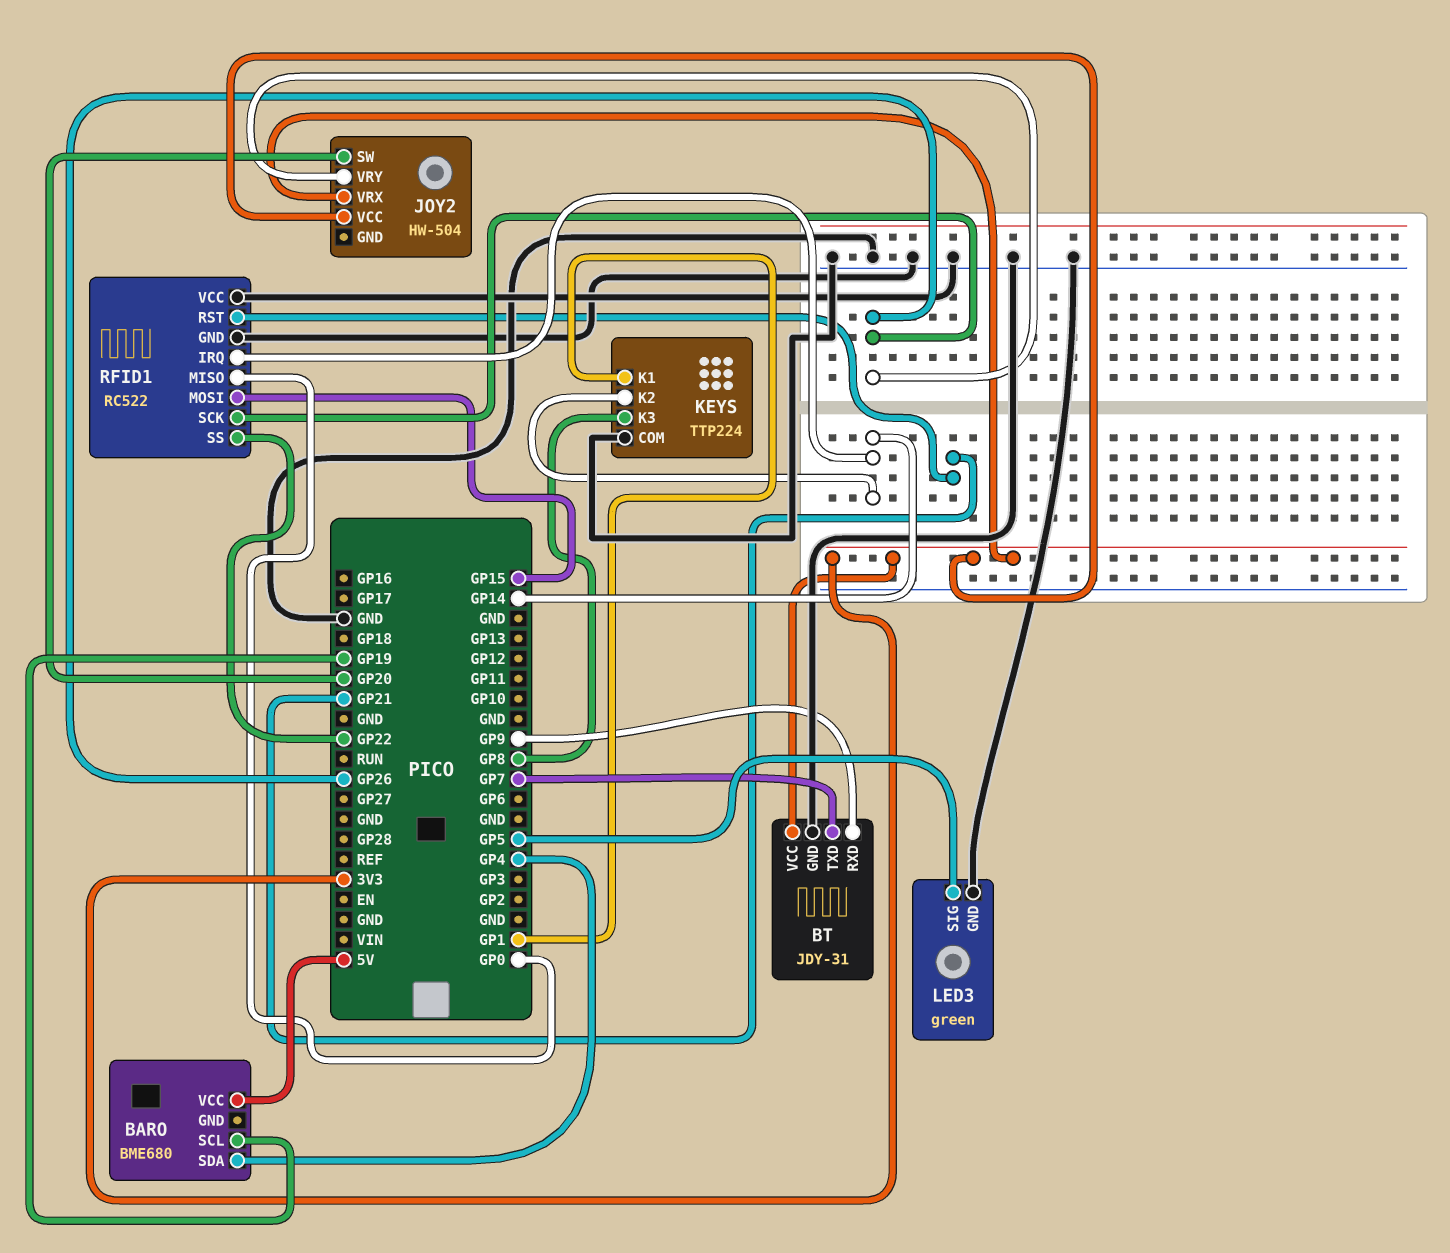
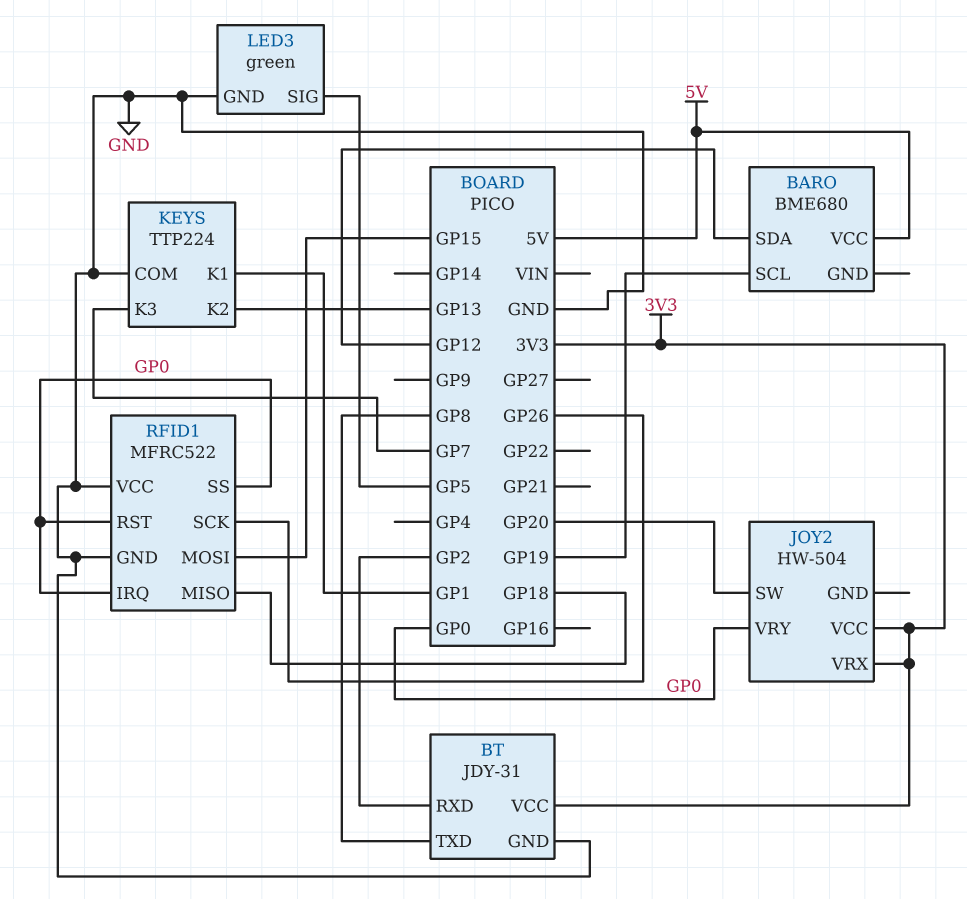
BARO pin SDA: GP4 -> GP12
BT pin RXD: GP9 -> GP2
BT pin TXD: GP7 -> GP8
JOY2 pin VRY: GP26 -> GP0
KEYS pin K2: GP14 -> GP13
KEYS pin K3: GP8 -> GP7
RFID1: RC522 -> MFRC522
RFID1 pin IRQ: GP14 -> GP0
RFID1 pin MISO: GP0 -> GP18
RFID1 pin RST: GP21 -> GP0
RFID1 pin SS: GP22 -> GP0

